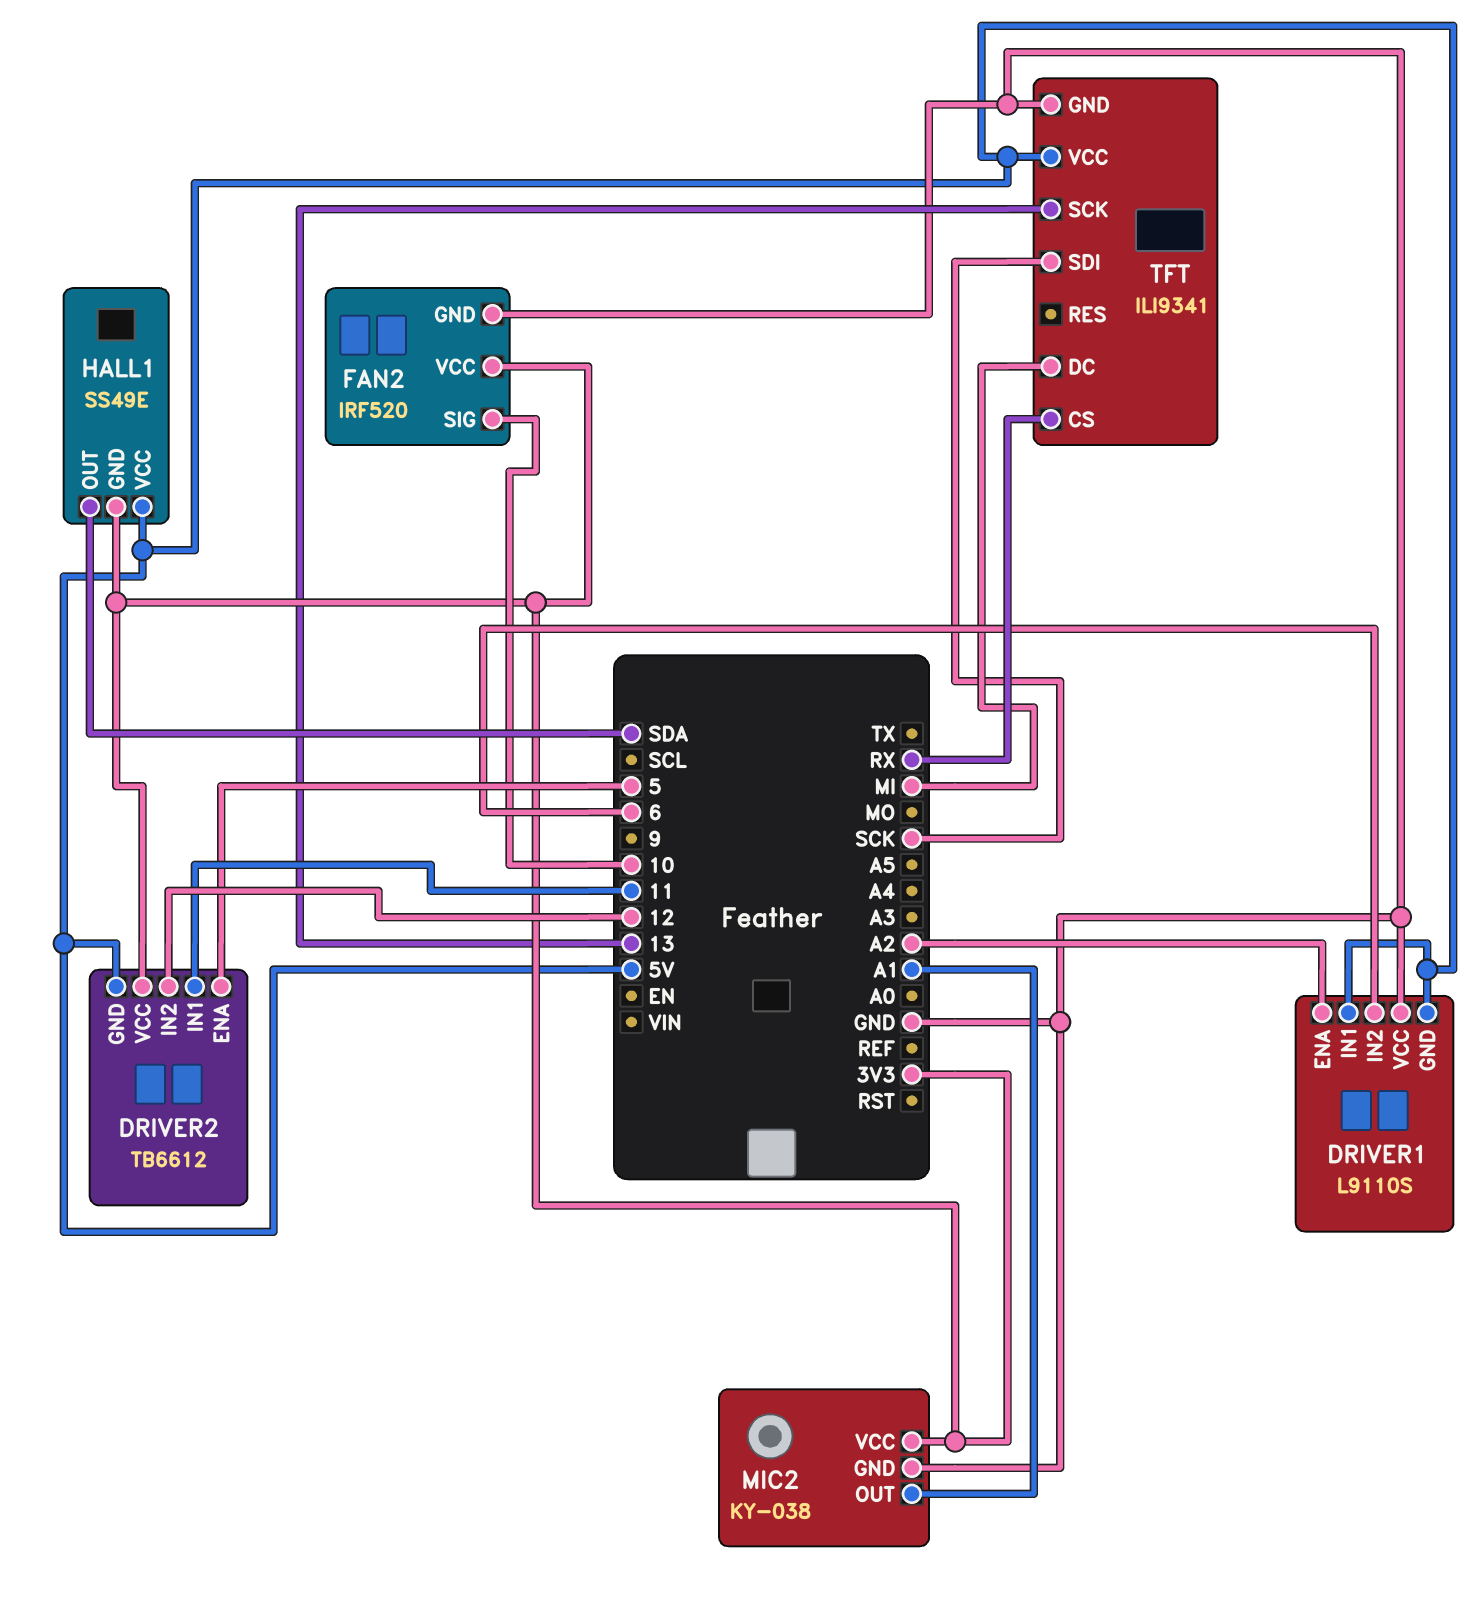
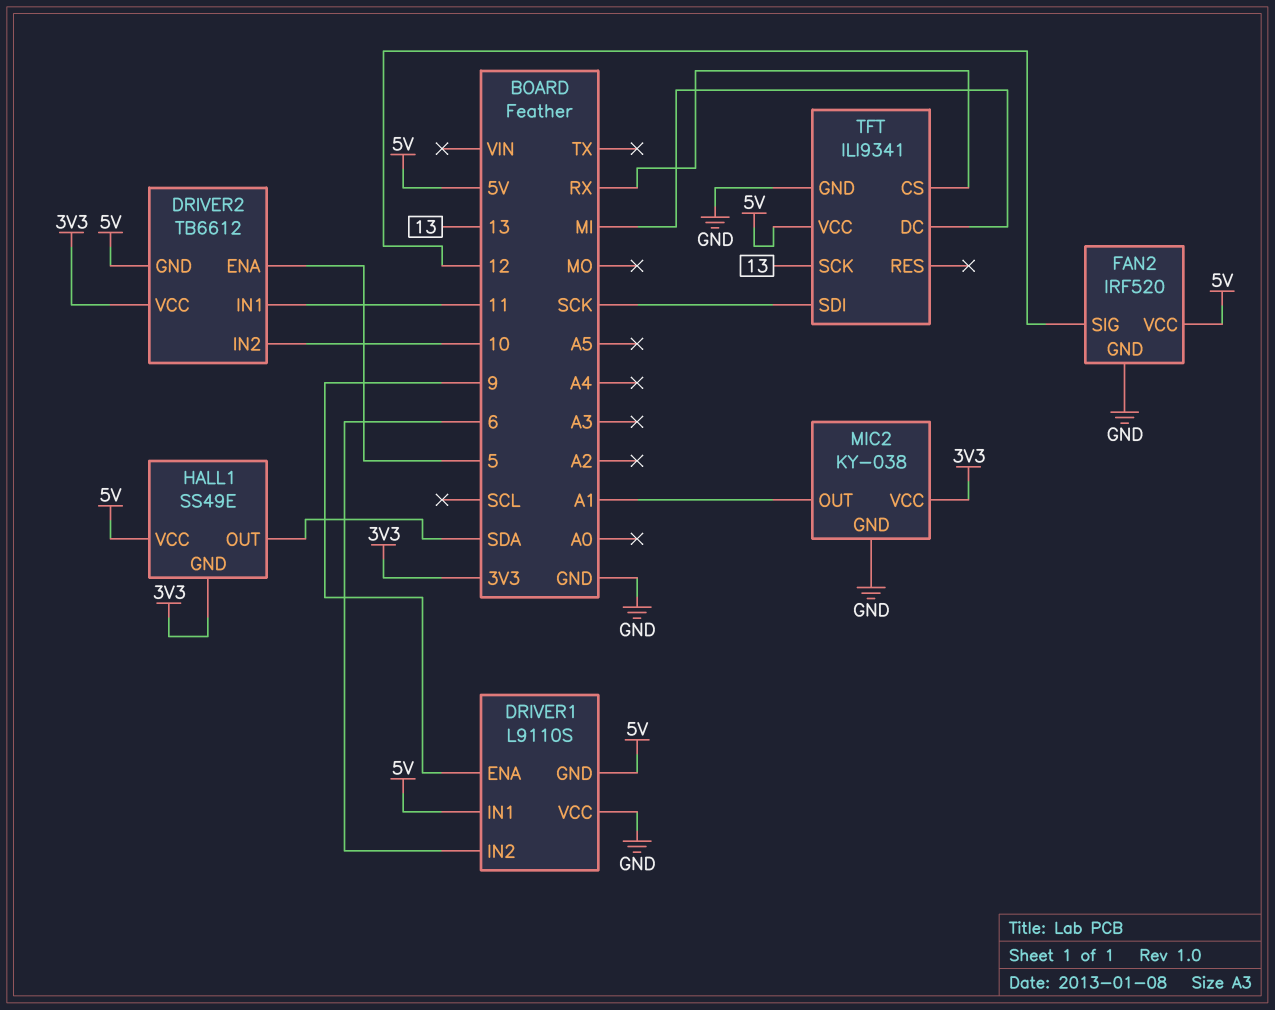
DRIVER1 pin ENA: A2 -> 9
DRIVER2 pin IN2: 12 -> 10
FAN2 pin SIG: 10 -> 12
FAN2 pin VCC: 3V3 -> 5V

